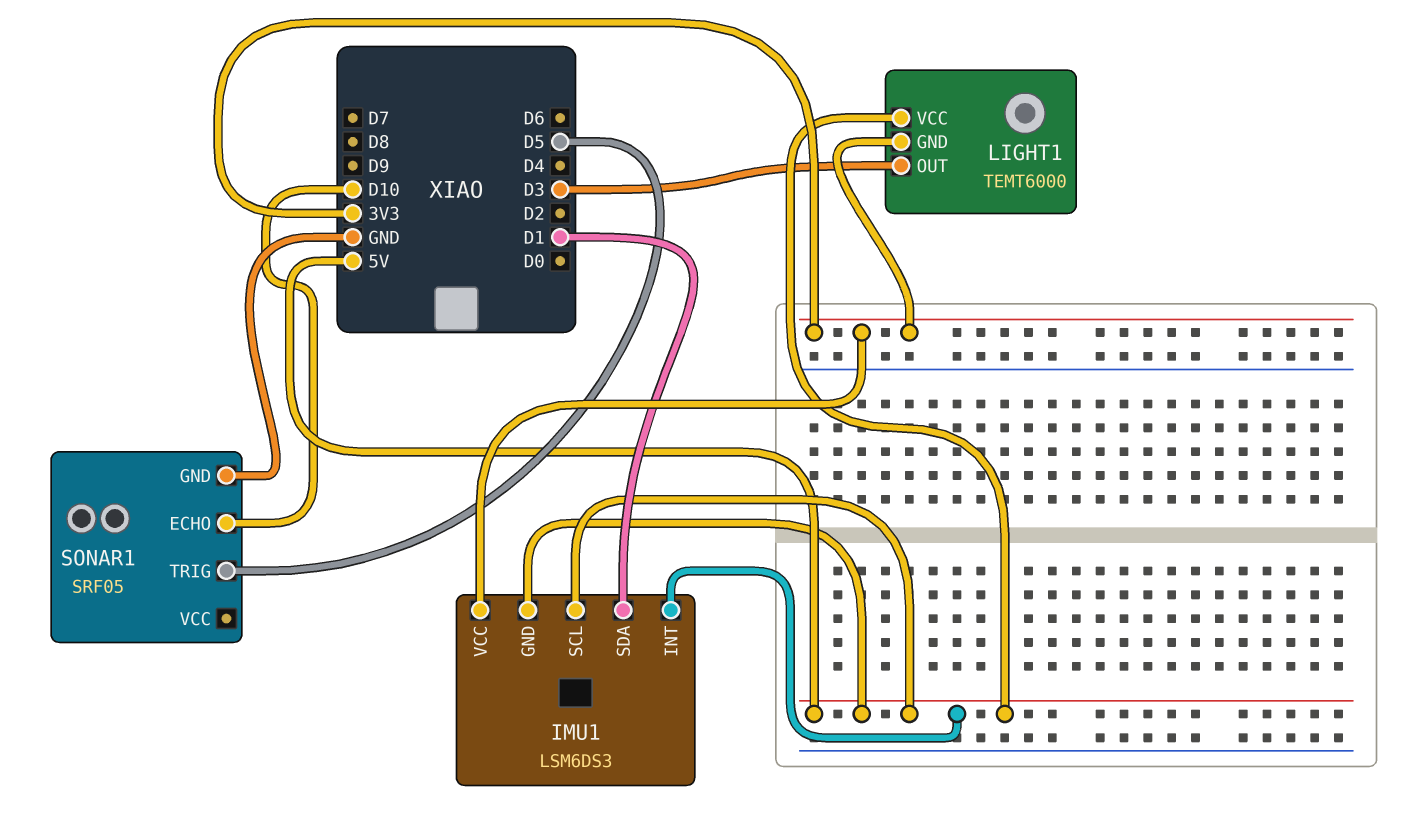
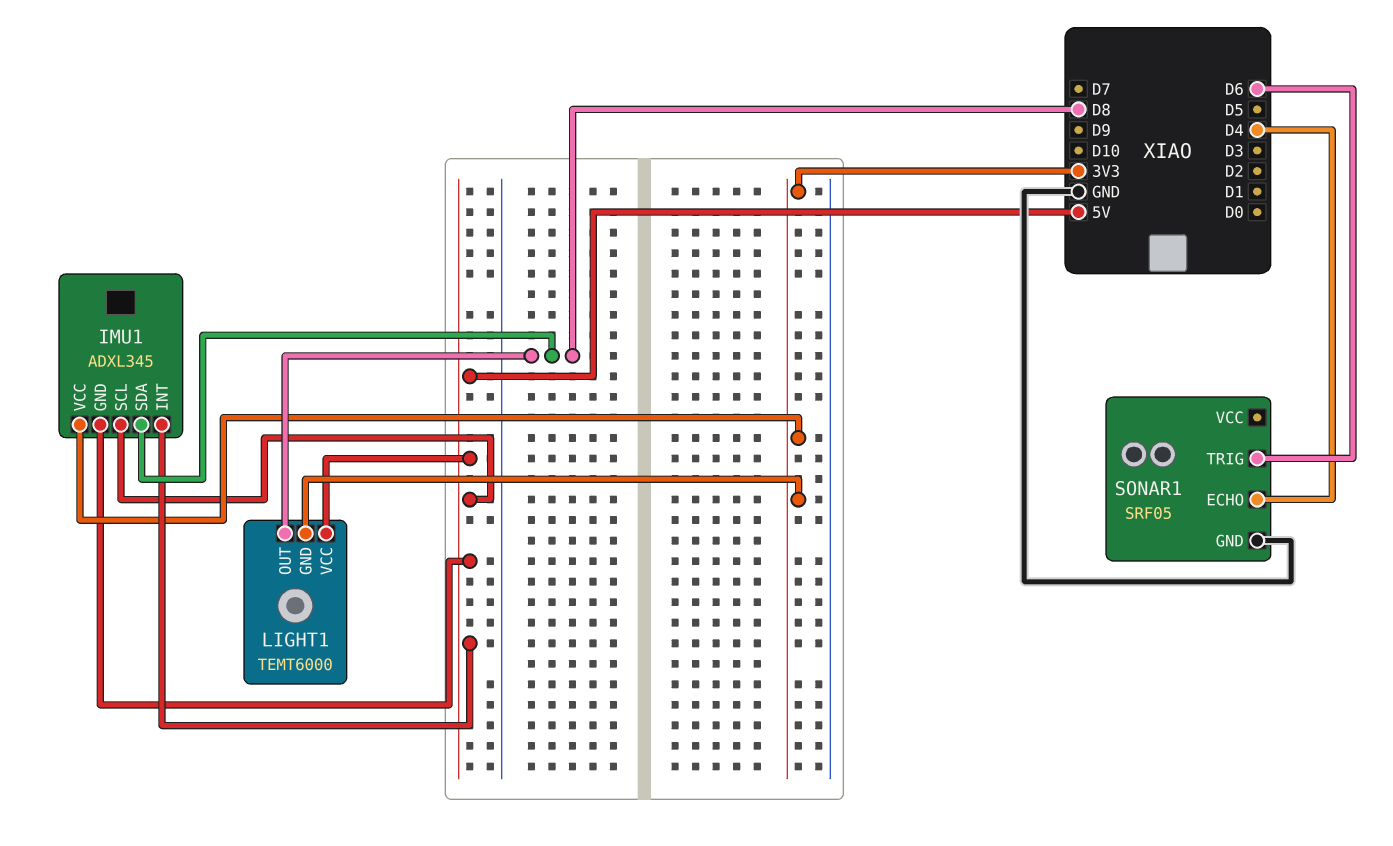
IMU1: LSM6DS3 -> ADXL345
IMU1 pin SDA: D1 -> D8
LIGHT1 pin OUT: D3 -> D8
SONAR1 pin ECHO: D10 -> D4
SONAR1 pin TRIG: D5 -> D6

